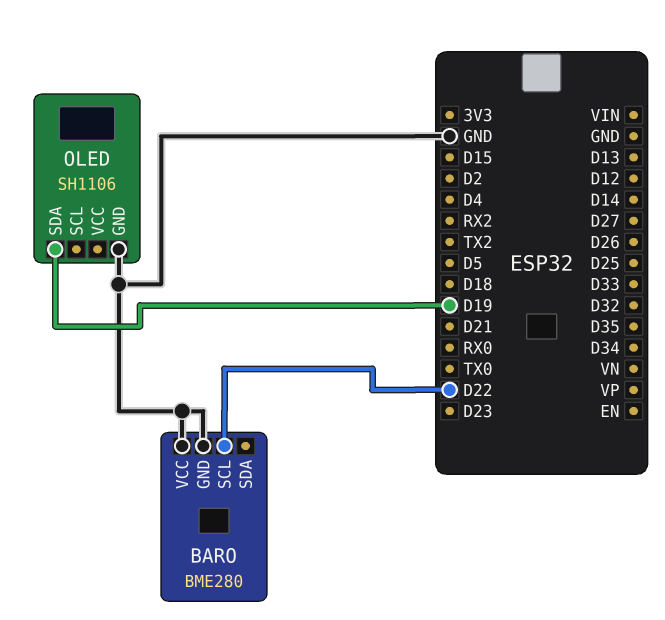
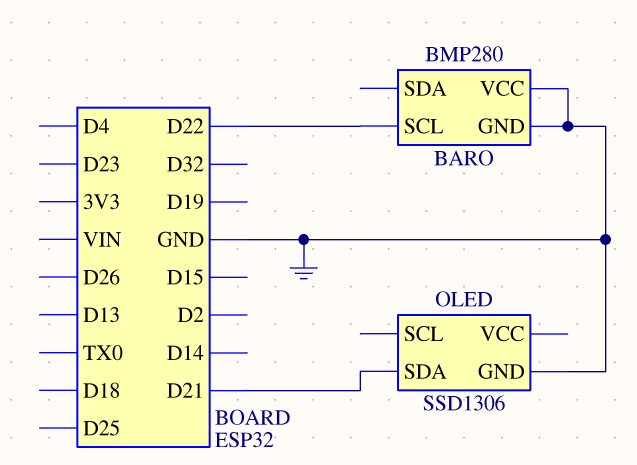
BARO: BME280 -> BMP280
OLED: SH1106 -> SSD1306
OLED pin SDA: D19 -> D21

